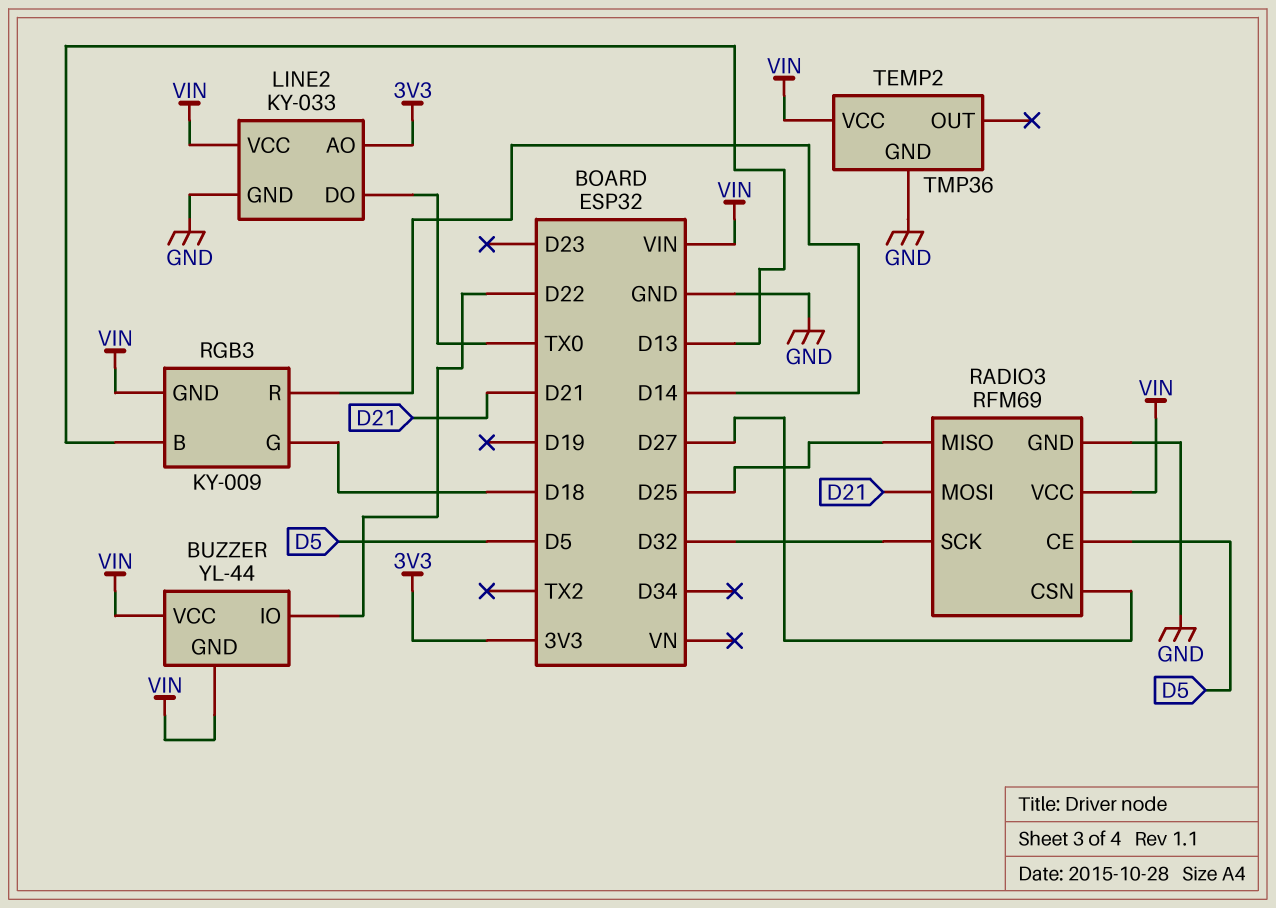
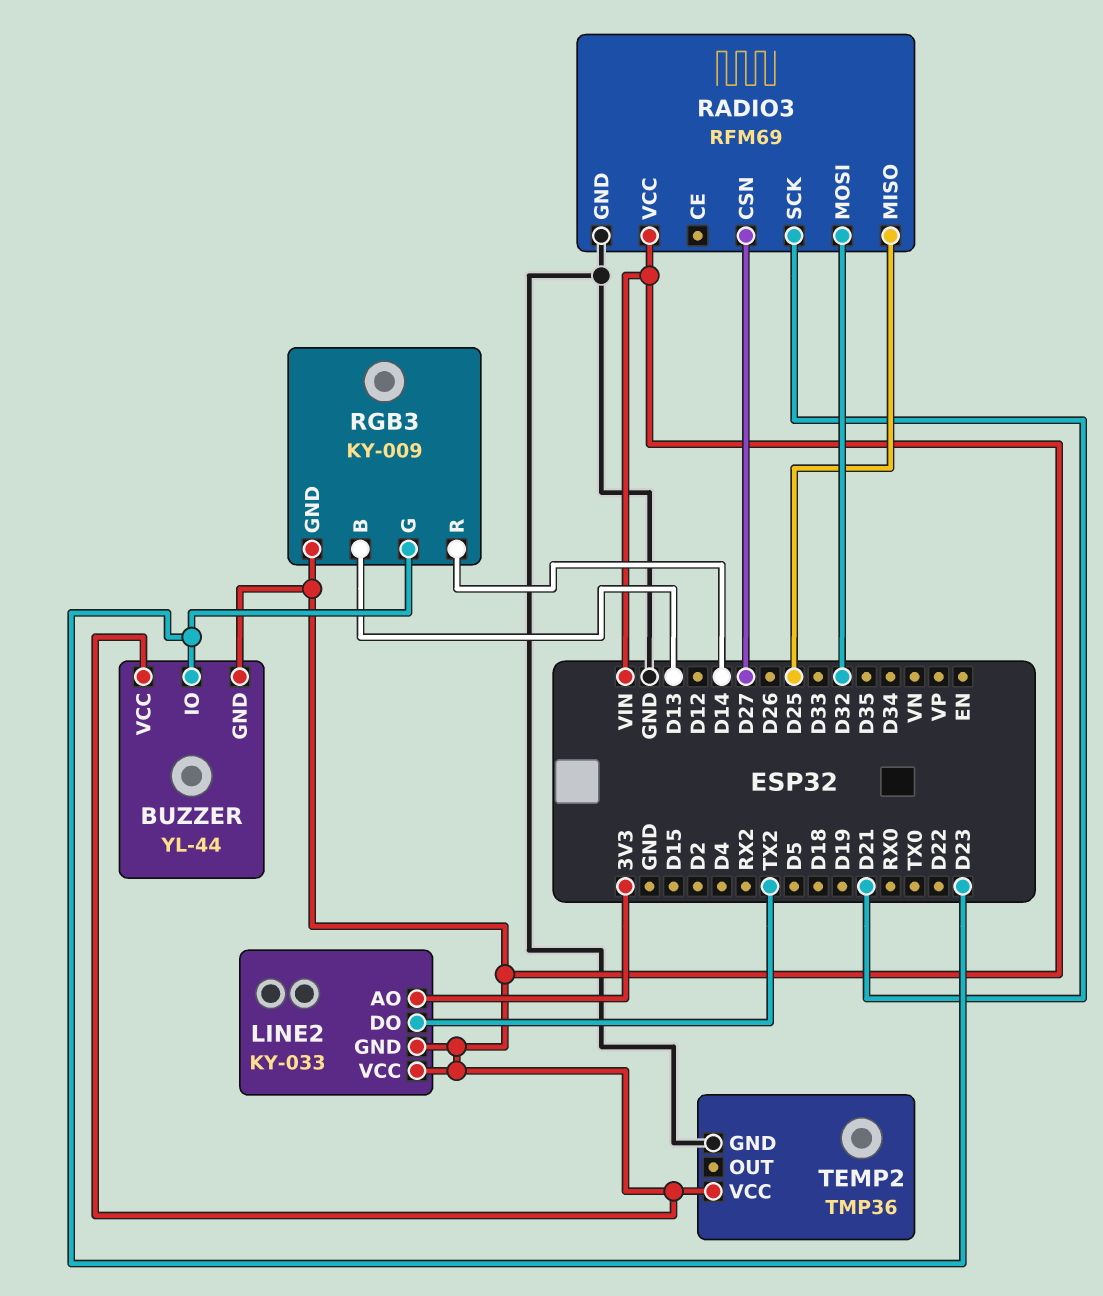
BUZZER pin IO: D22 -> D23
LINE2 pin DO: TX0 -> TX2
LINE2 pin GND: GND -> VIN
RADIO3 pin CE: D5 -> none
RADIO3 pin MOSI: D21 -> D32
RADIO3 pin SCK: D32 -> D21
RGB3 pin G: D18 -> D23

